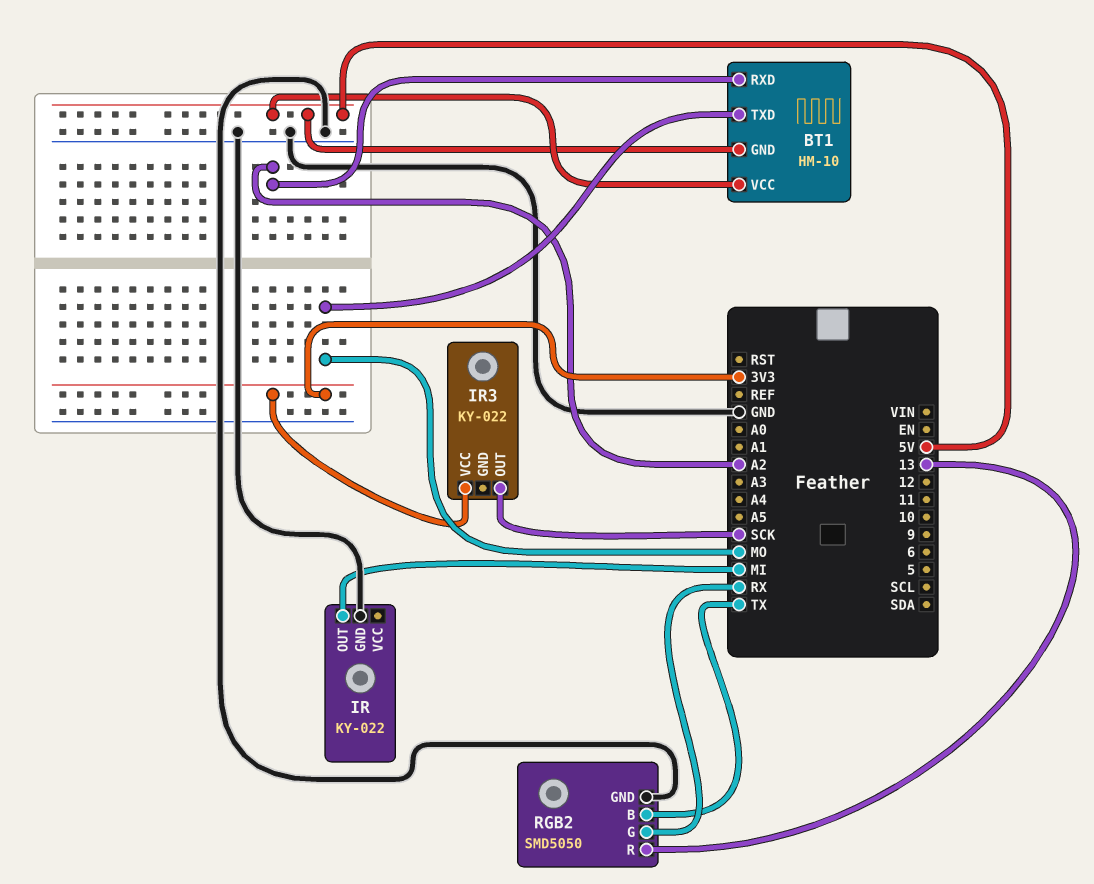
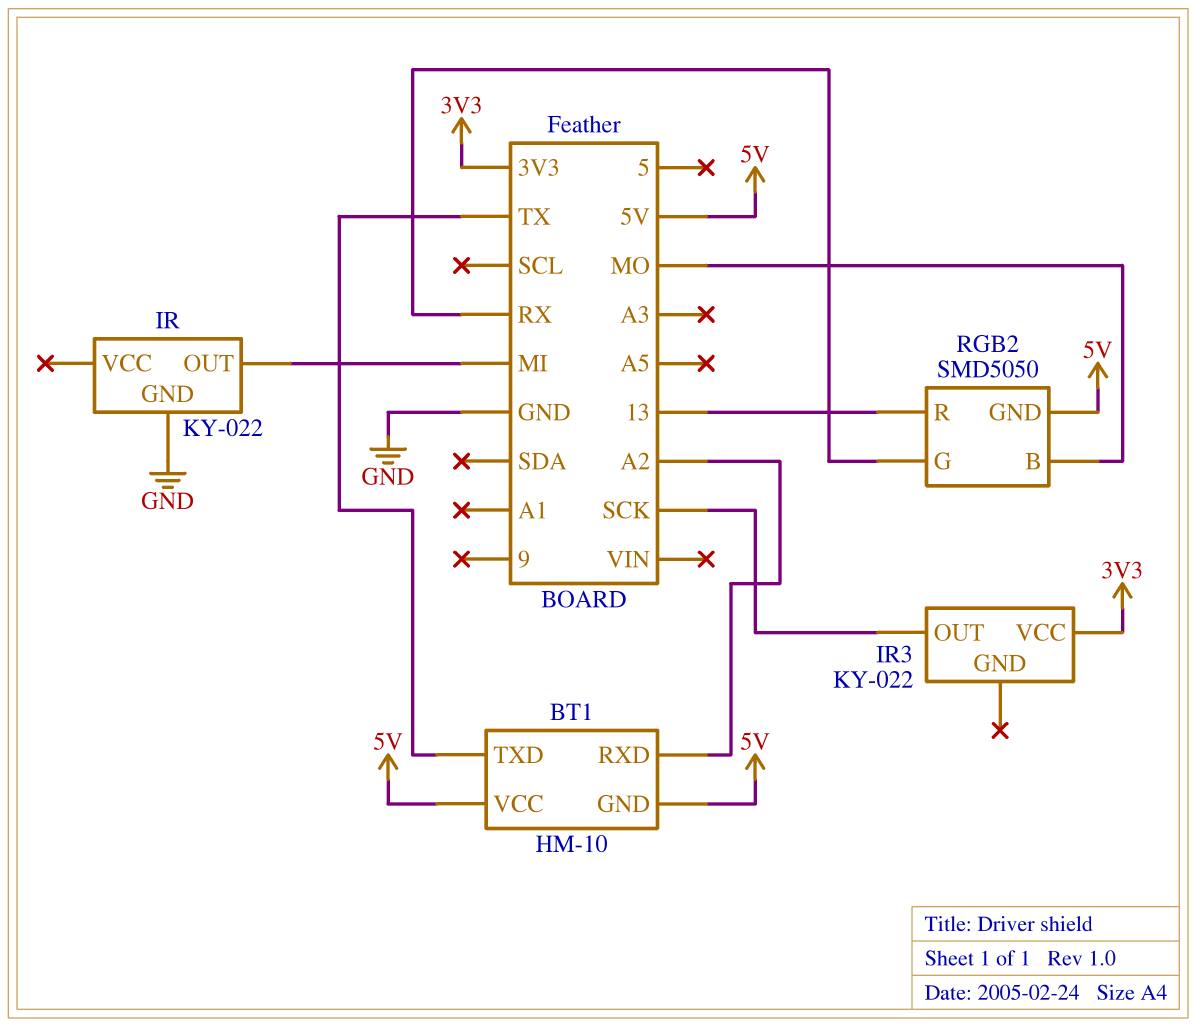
BT1 pin TXD: MO -> TX
RGB2 pin B: TX -> MO
RGB2 pin GND: GND -> 5V

